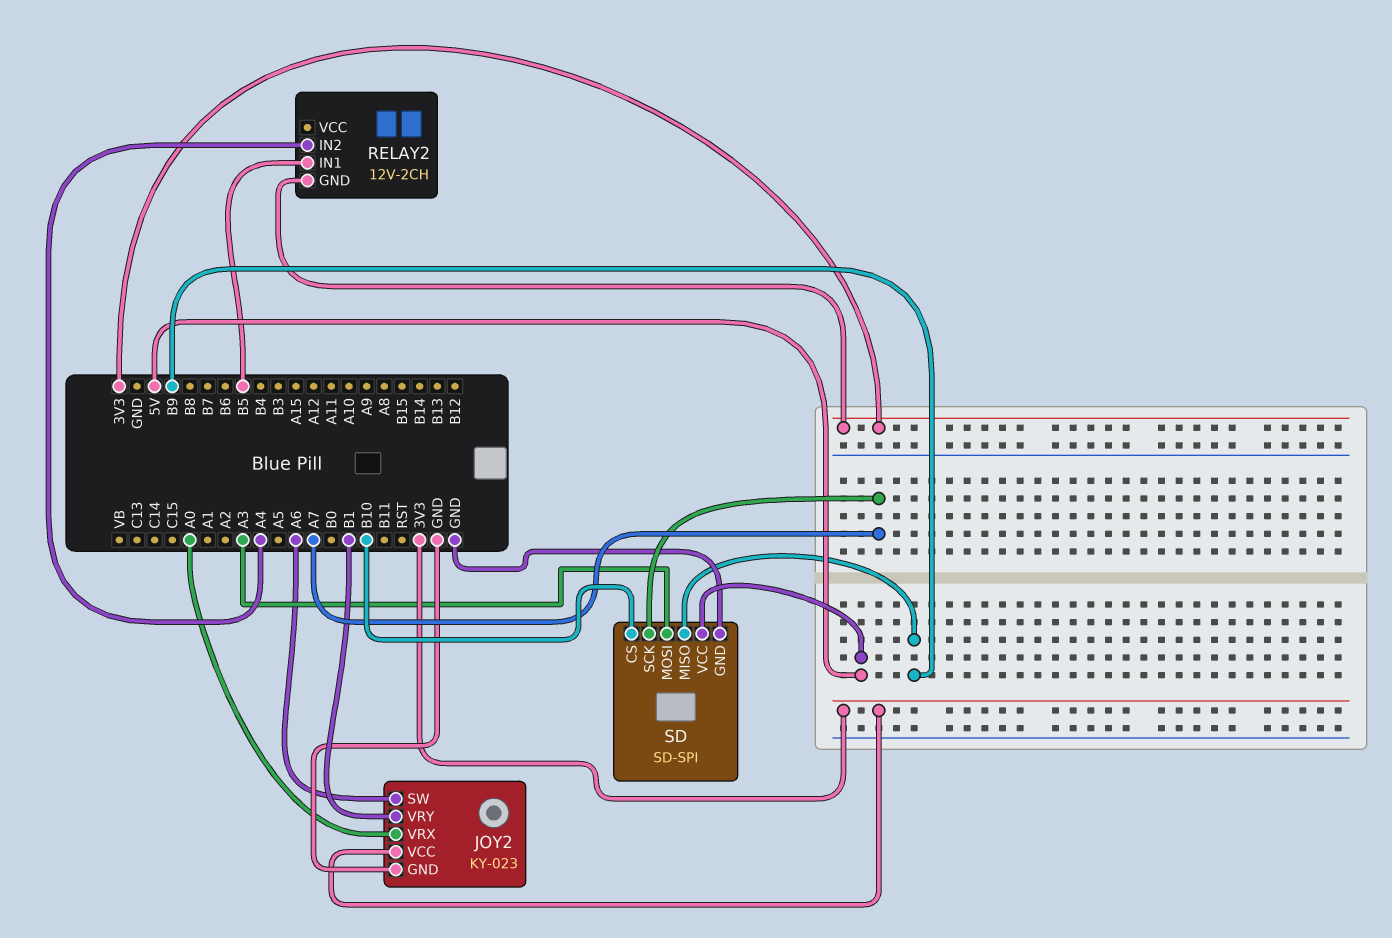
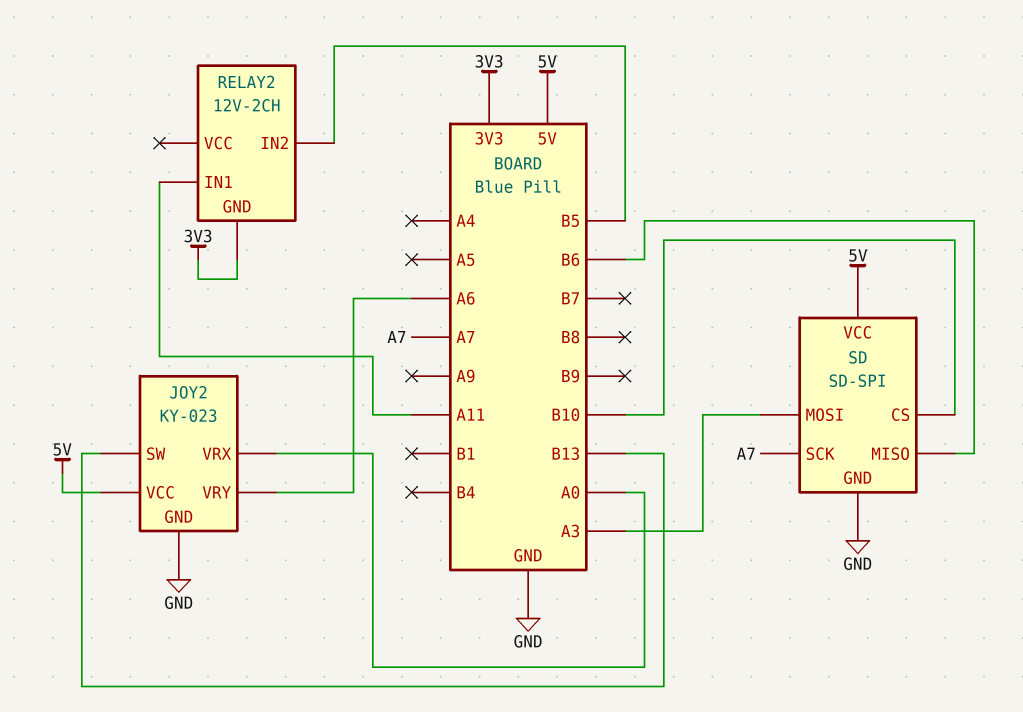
JOY2 pin SW: A6 -> B13
JOY2 pin VCC: 3V3 -> 5V
JOY2 pin VRY: B1 -> A6
RELAY2 pin IN1: B5 -> A11
RELAY2 pin IN2: A4 -> B5
SD pin MISO: B9 -> B6

